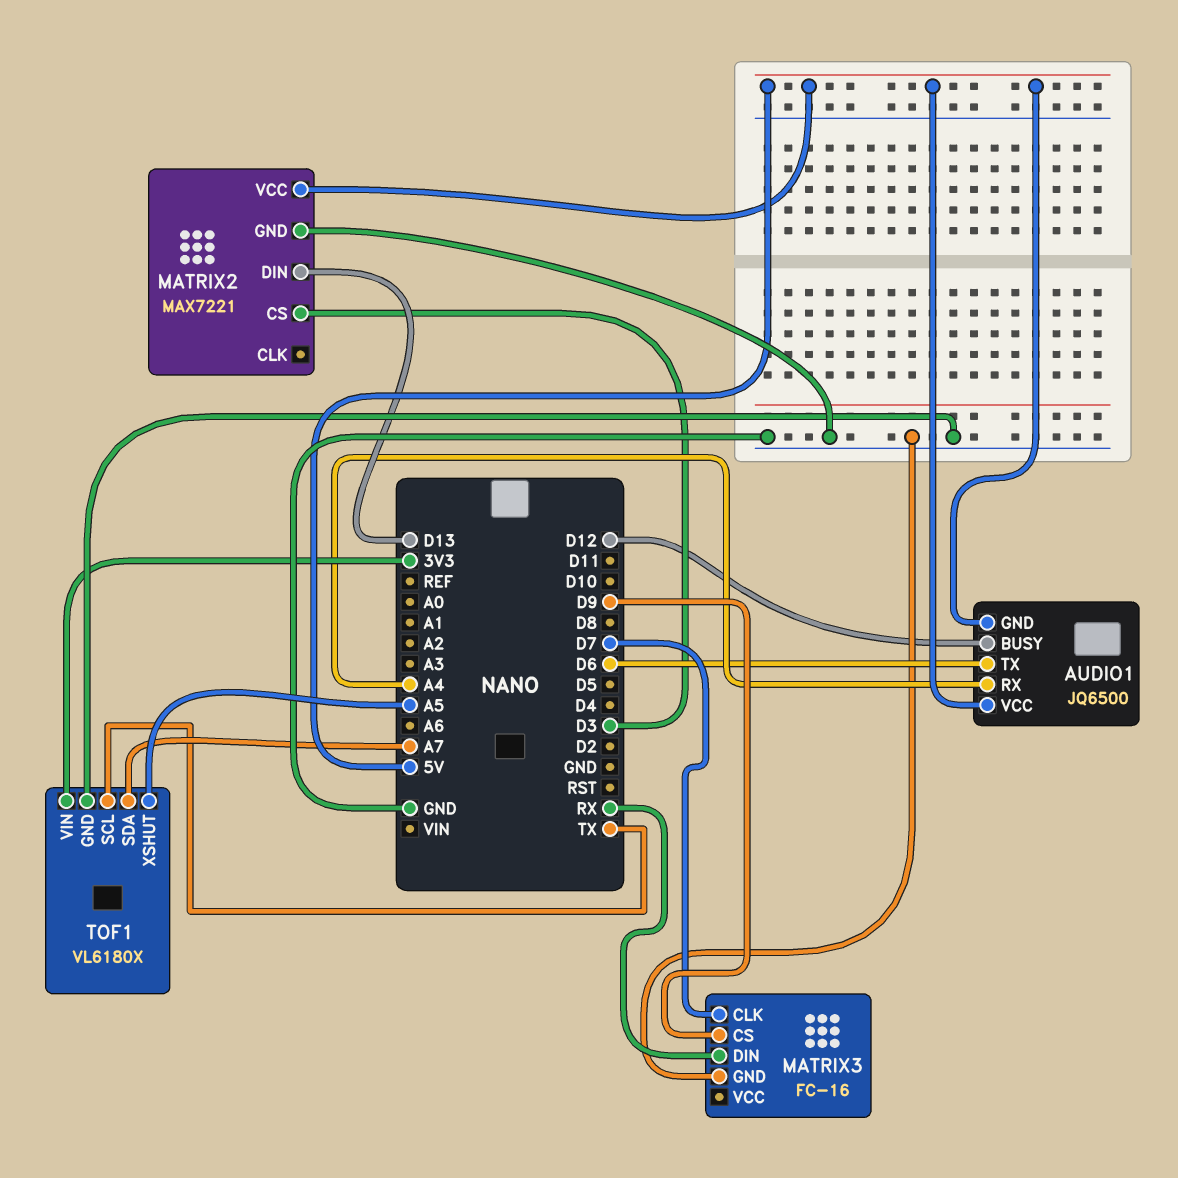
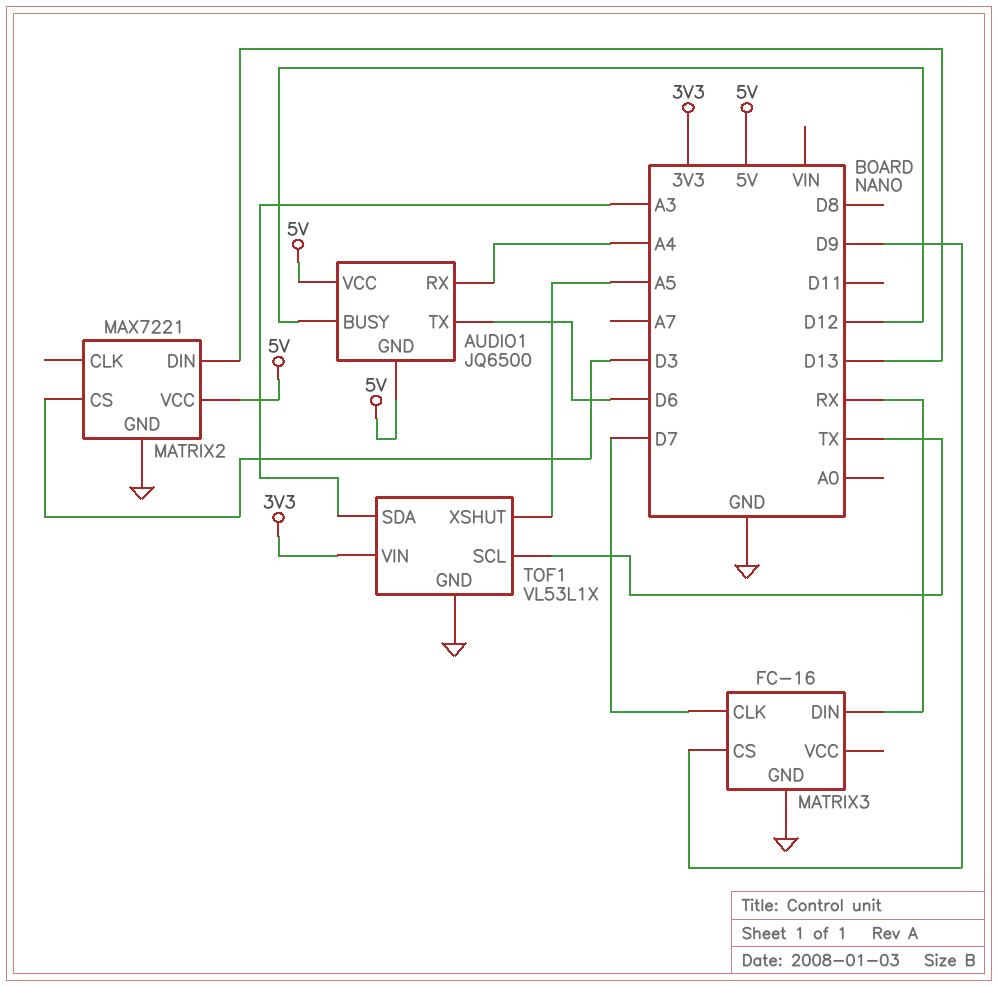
TOF1: VL6180X -> VL53L1X
TOF1 pin SDA: A7 -> A3

